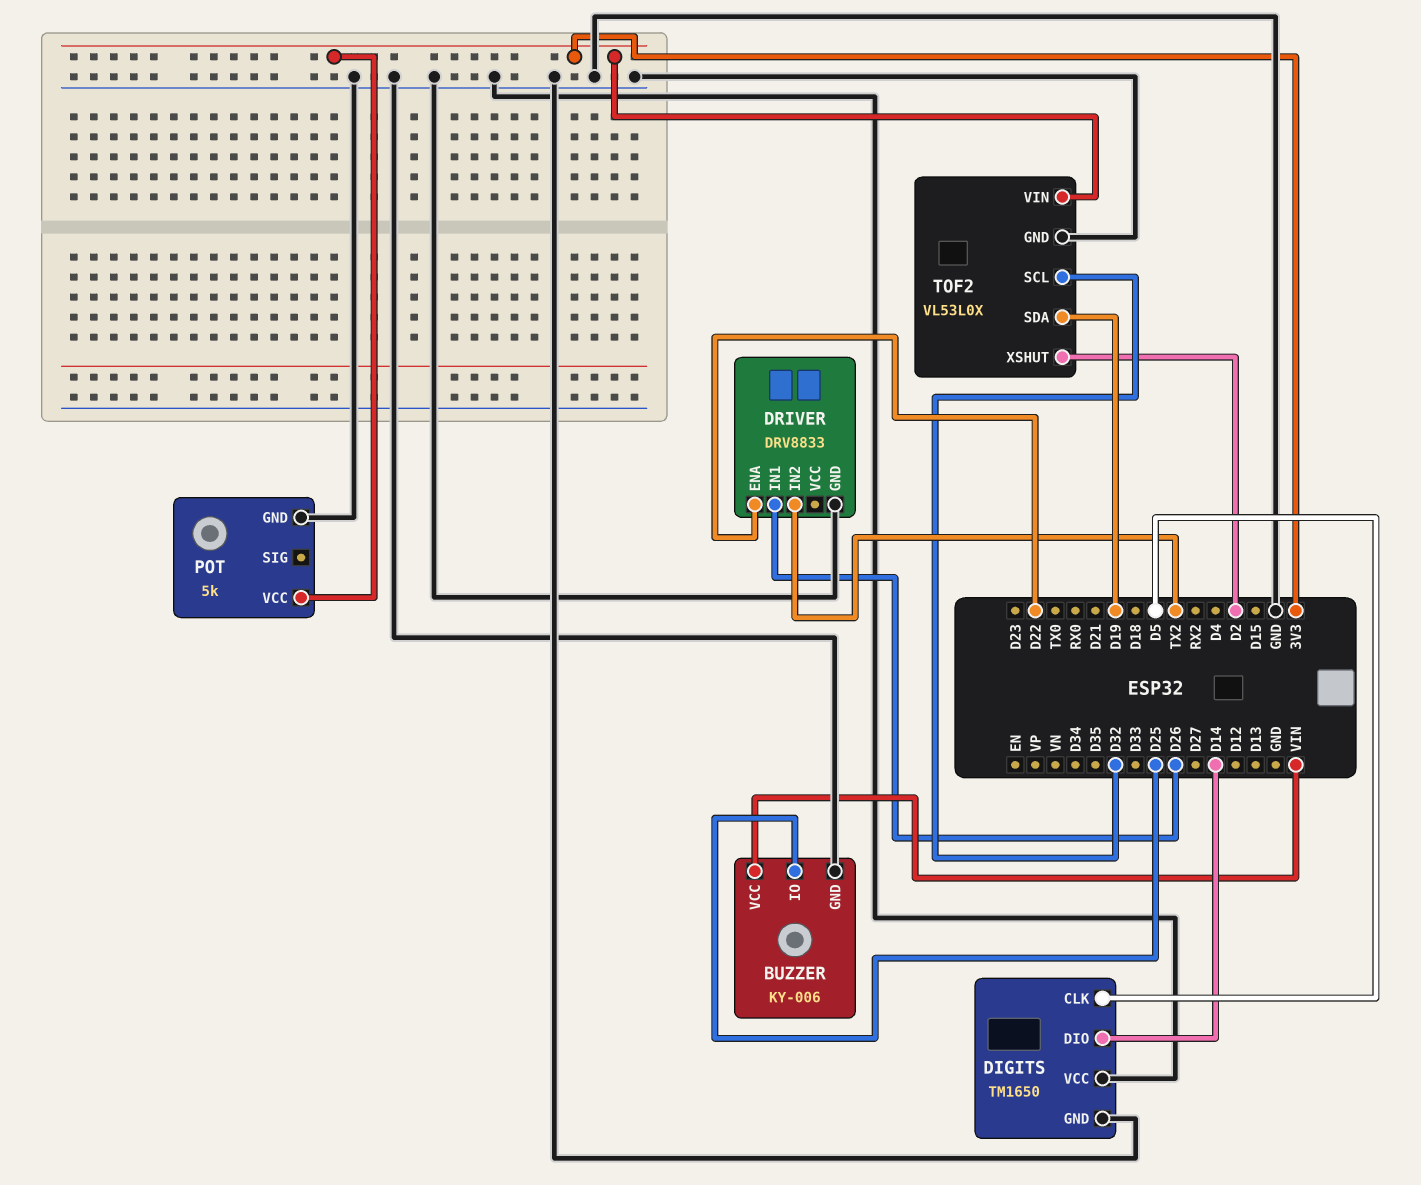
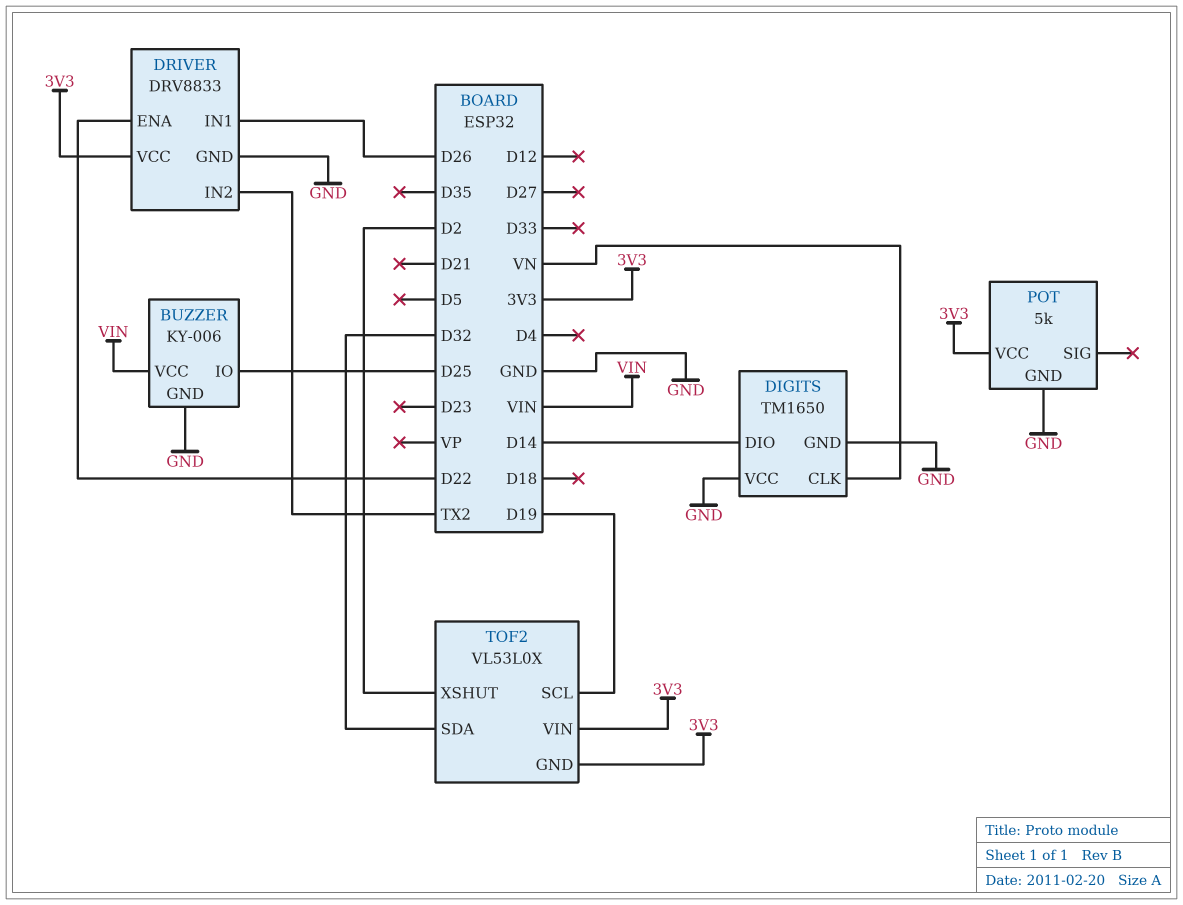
DIGITS pin CLK: D5 -> VN
DRIVER pin VCC: none -> 3V3
TOF2 pin GND: GND -> 3V3
TOF2 pin SCL: D32 -> D19
TOF2 pin SDA: D19 -> D32

